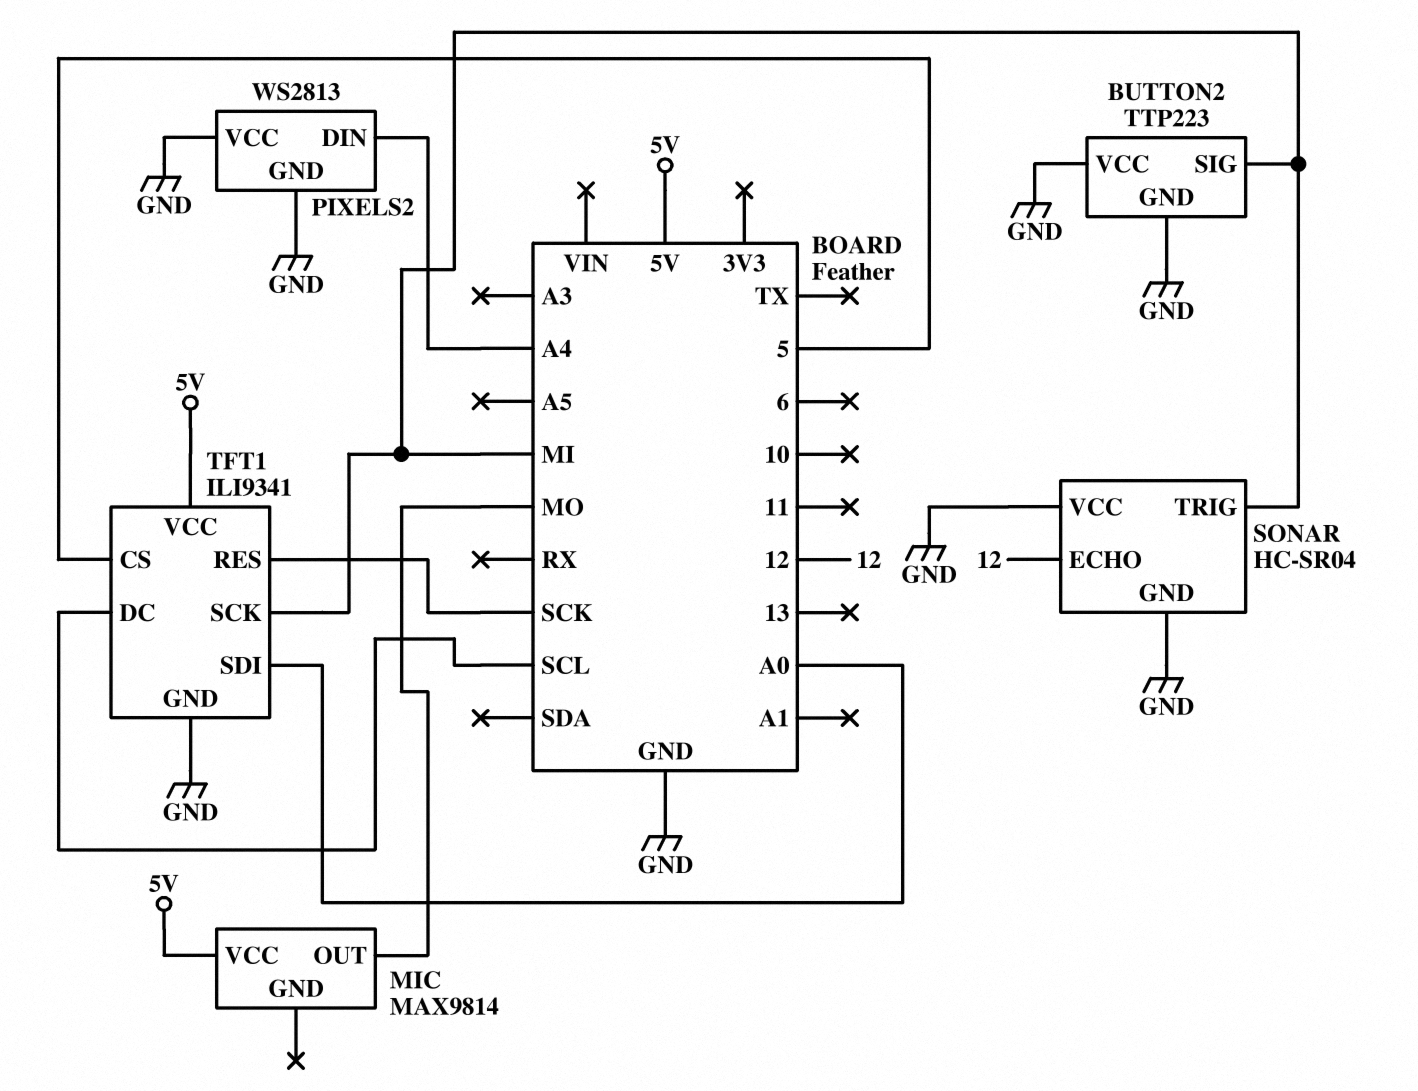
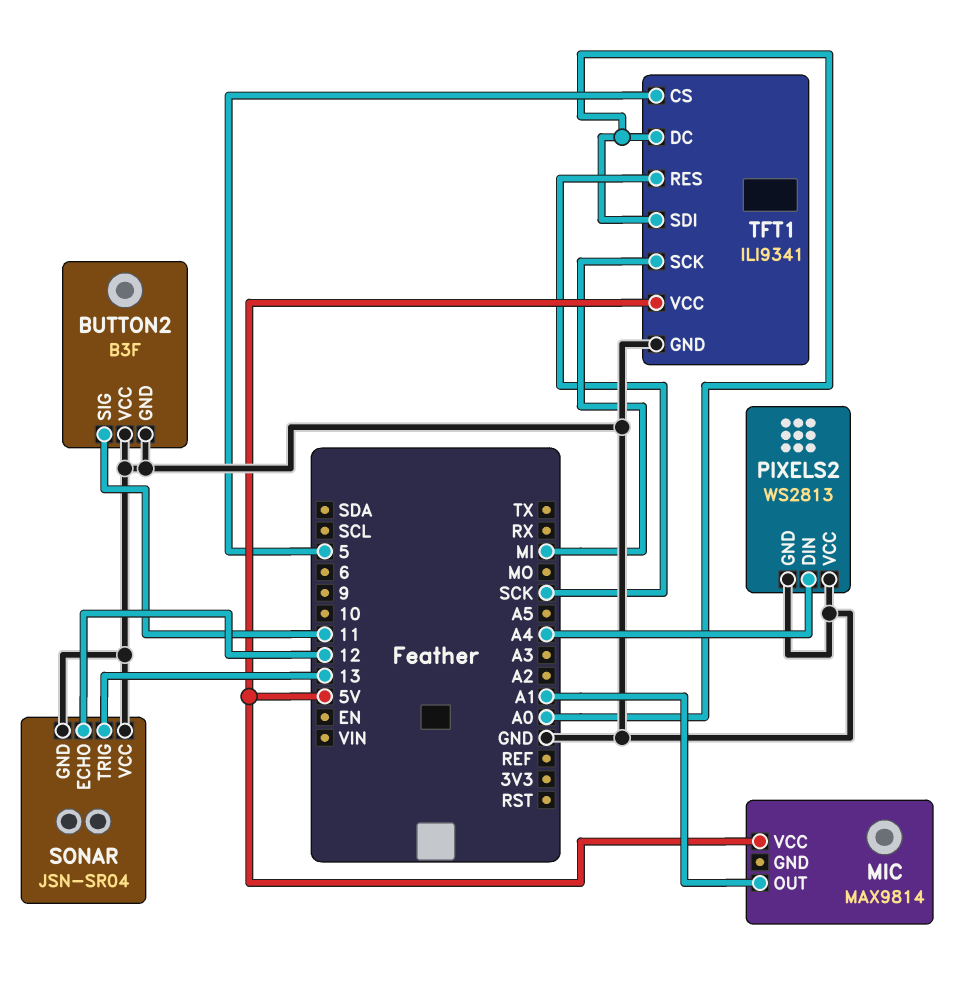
BUTTON2: TTP223 -> B3F
BUTTON2 pin SIG: MI -> 11
MIC pin OUT: MO -> A1
SONAR: HC-SR04 -> JSN-SR04
SONAR pin TRIG: MI -> 13
TFT1 pin DC: SCL -> A0

